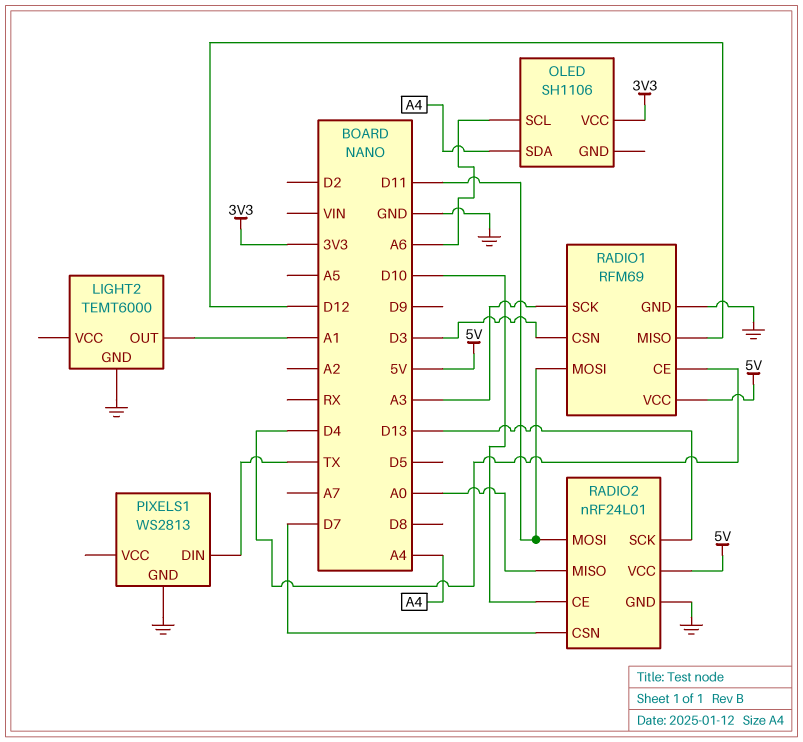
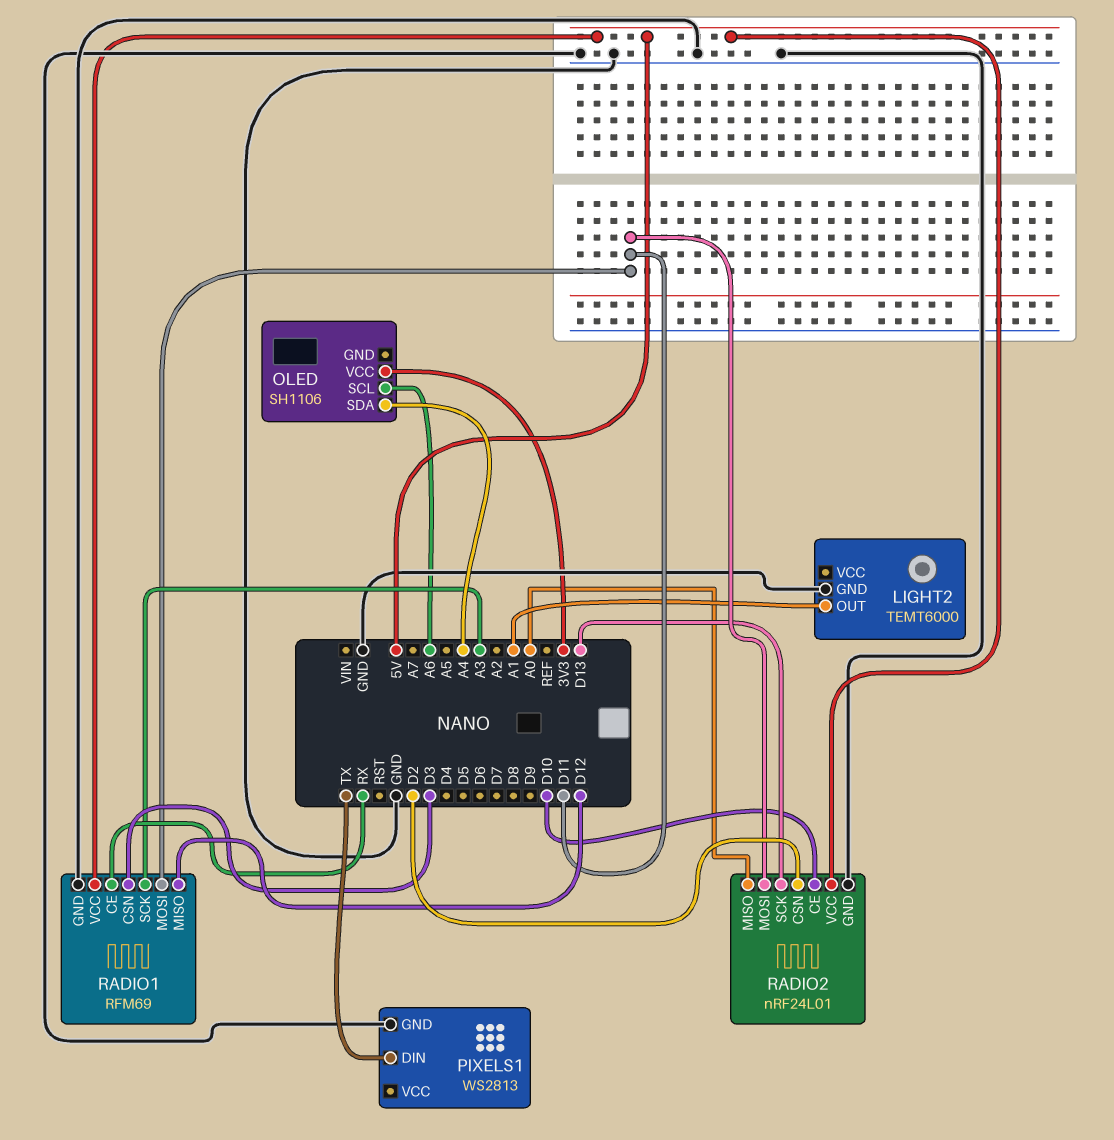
RADIO1 pin CE: D4 -> RX
RADIO2 pin CSN: D7 -> D2

